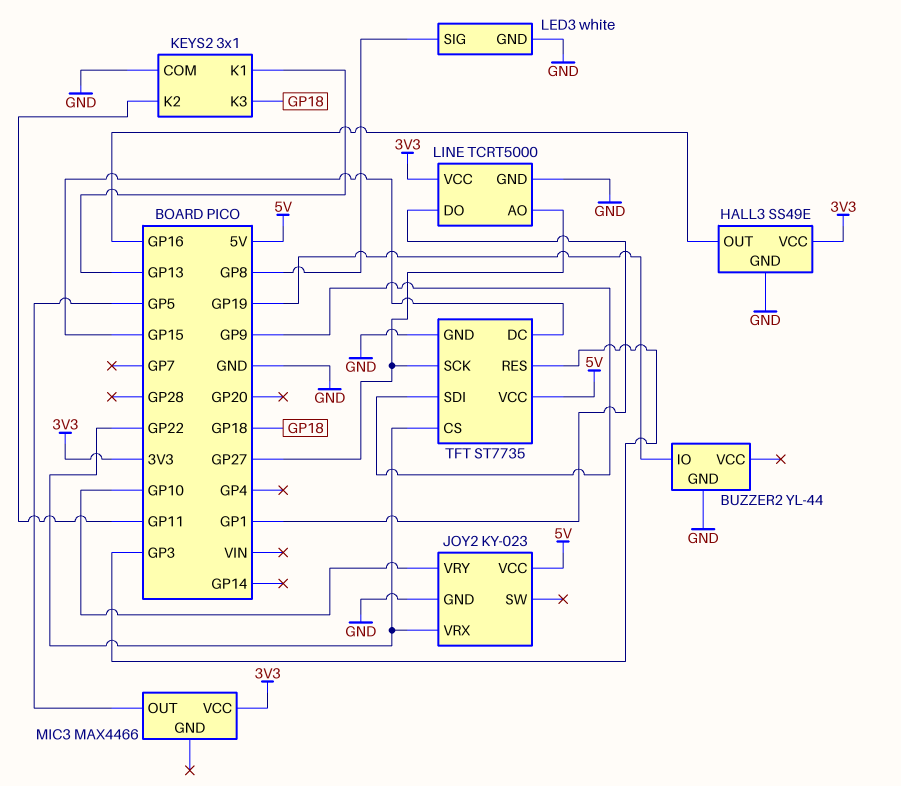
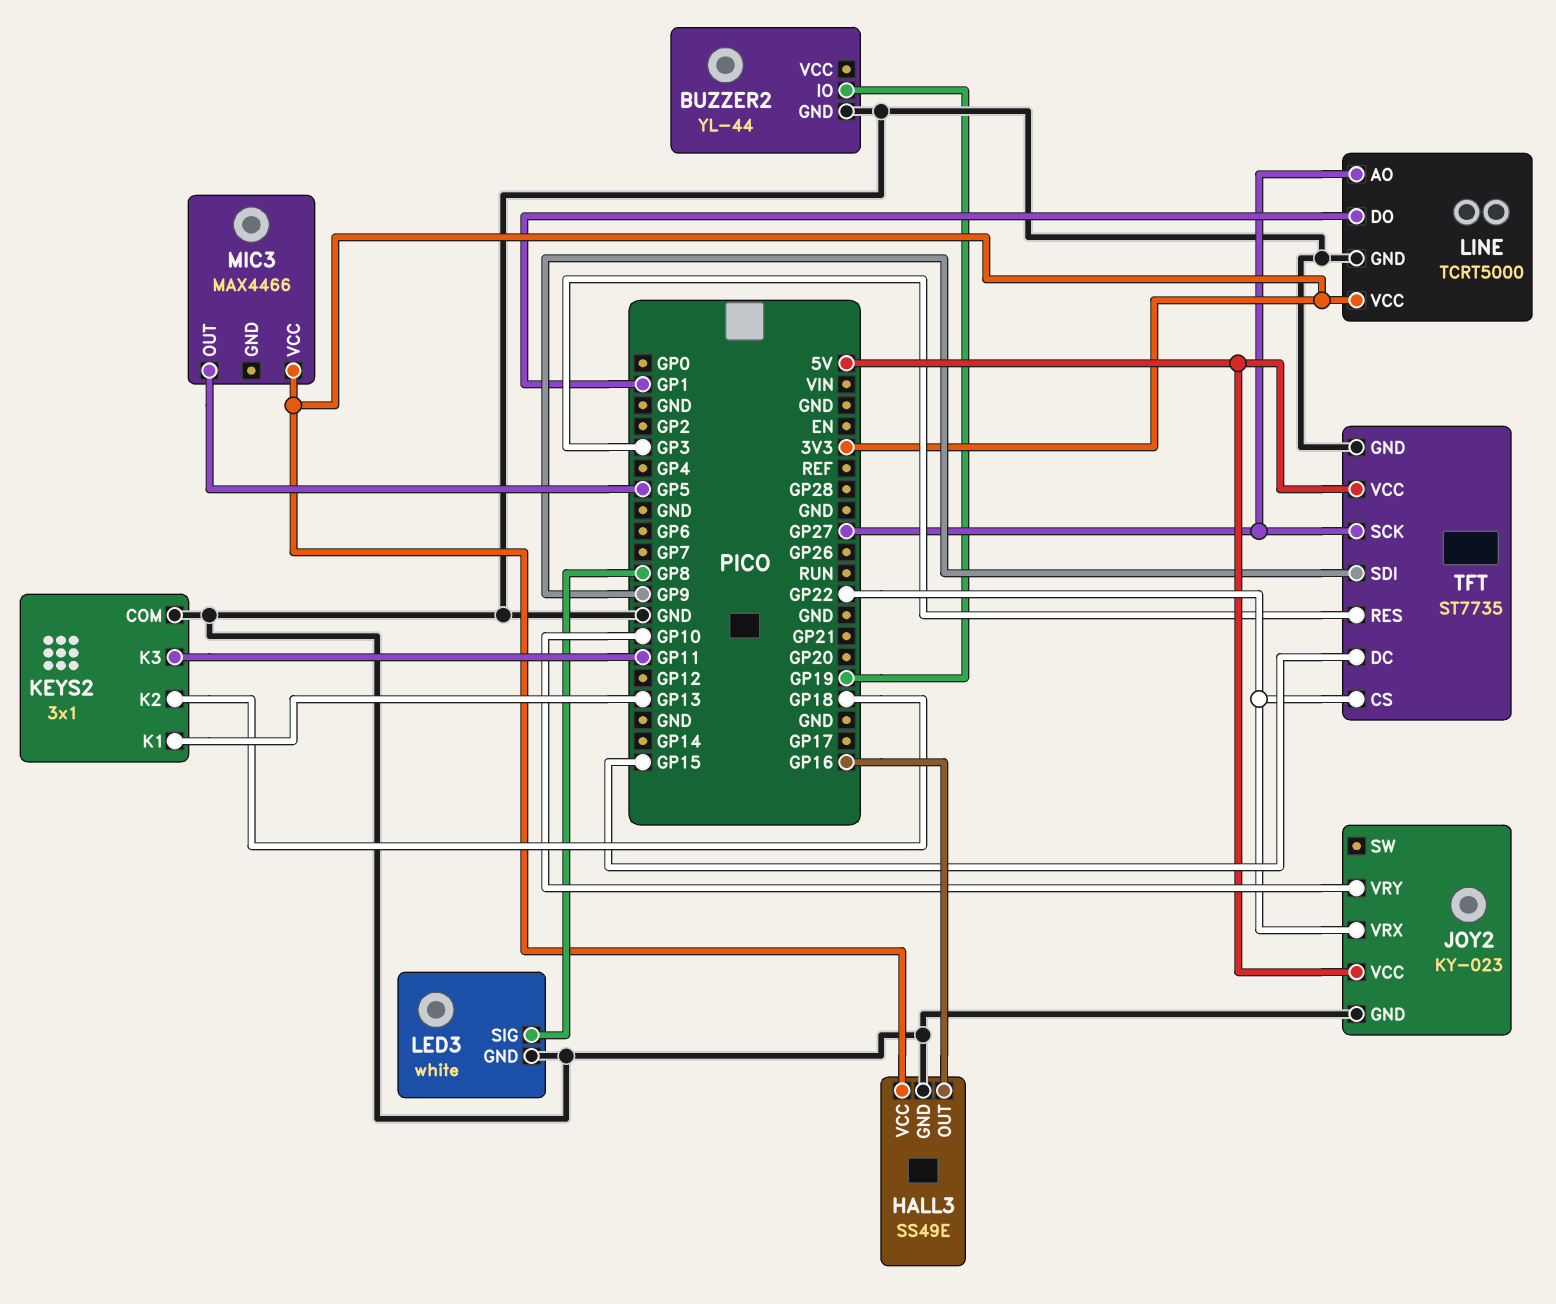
KEYS2 pin K2: GP11 -> GP18
KEYS2 pin K3: GP18 -> GP11

